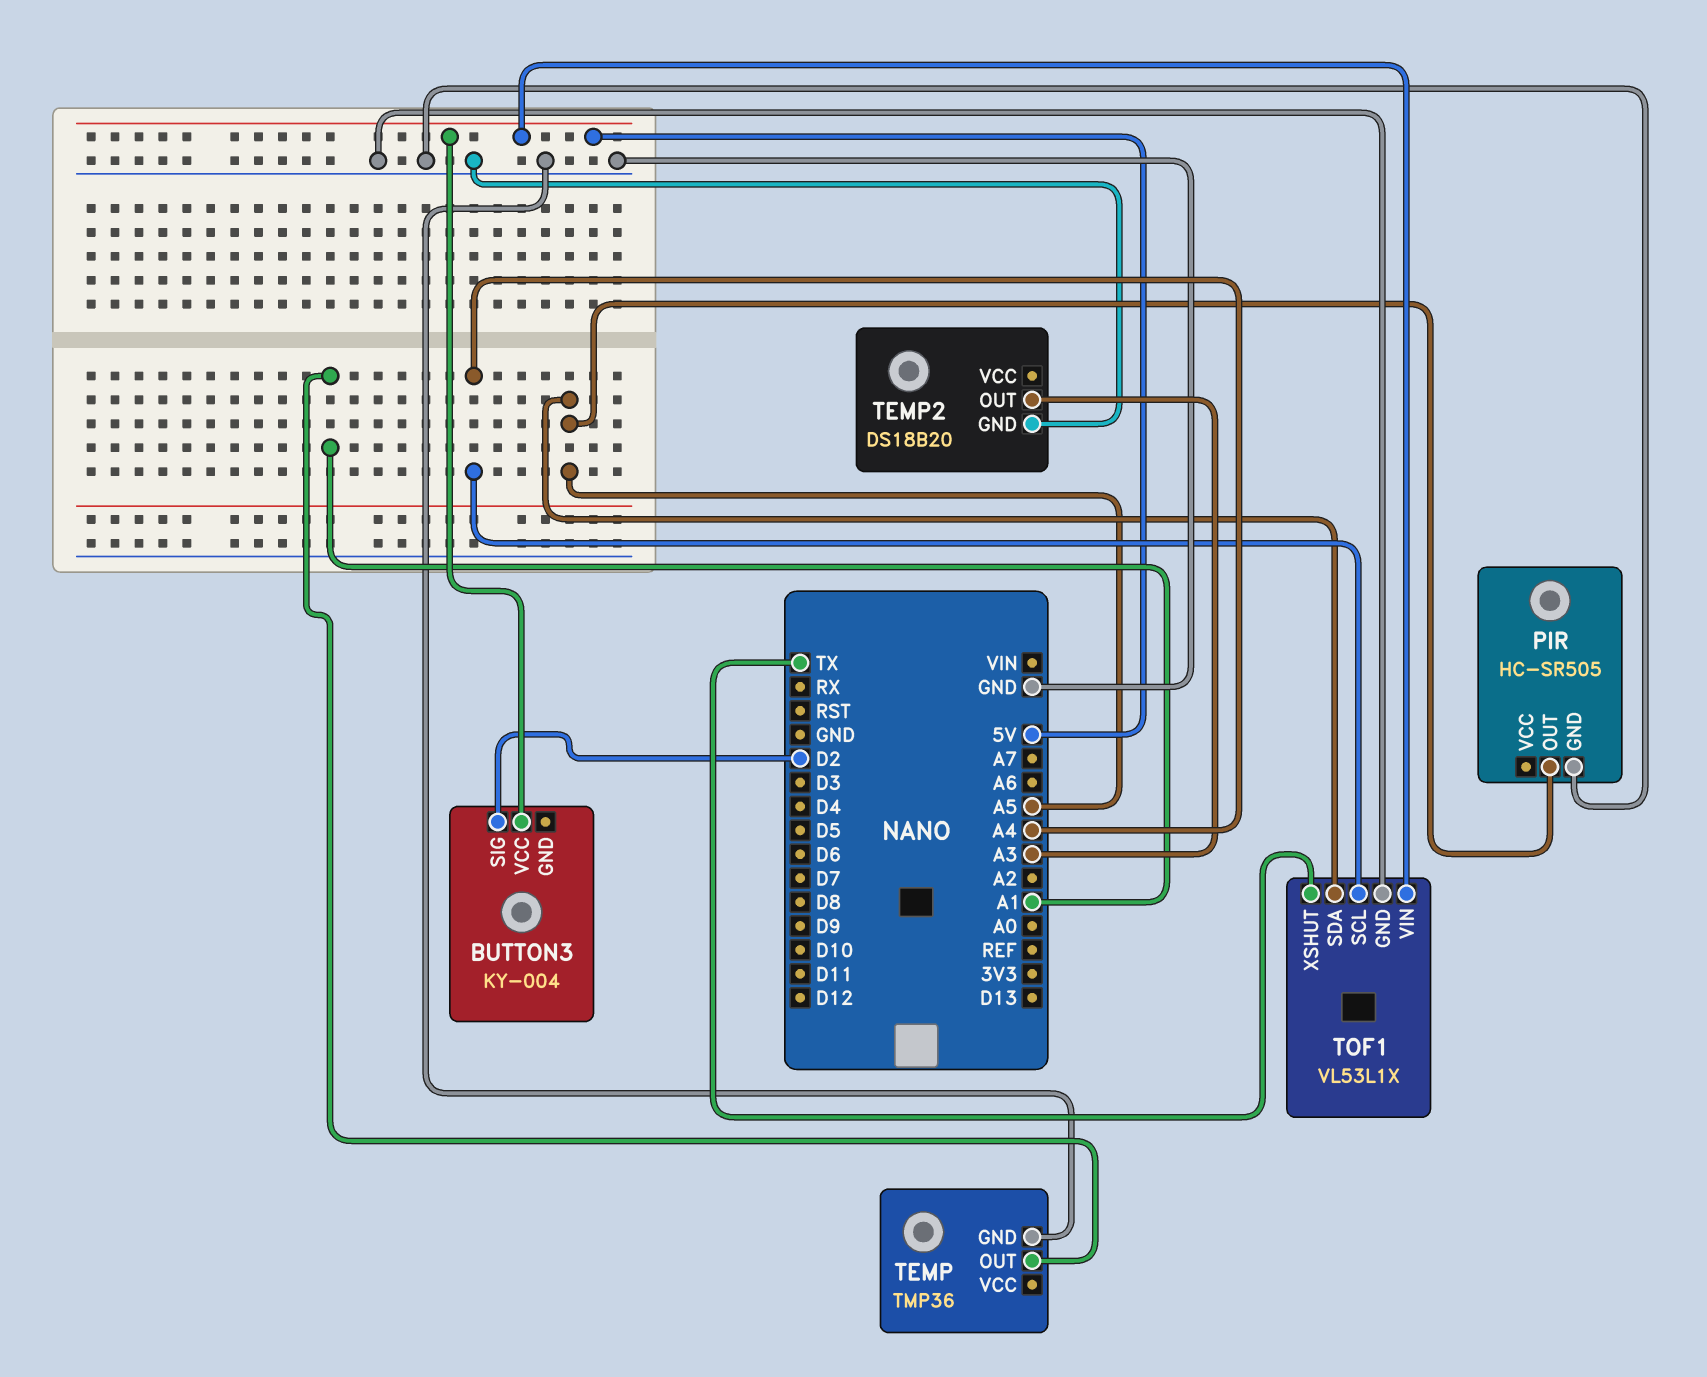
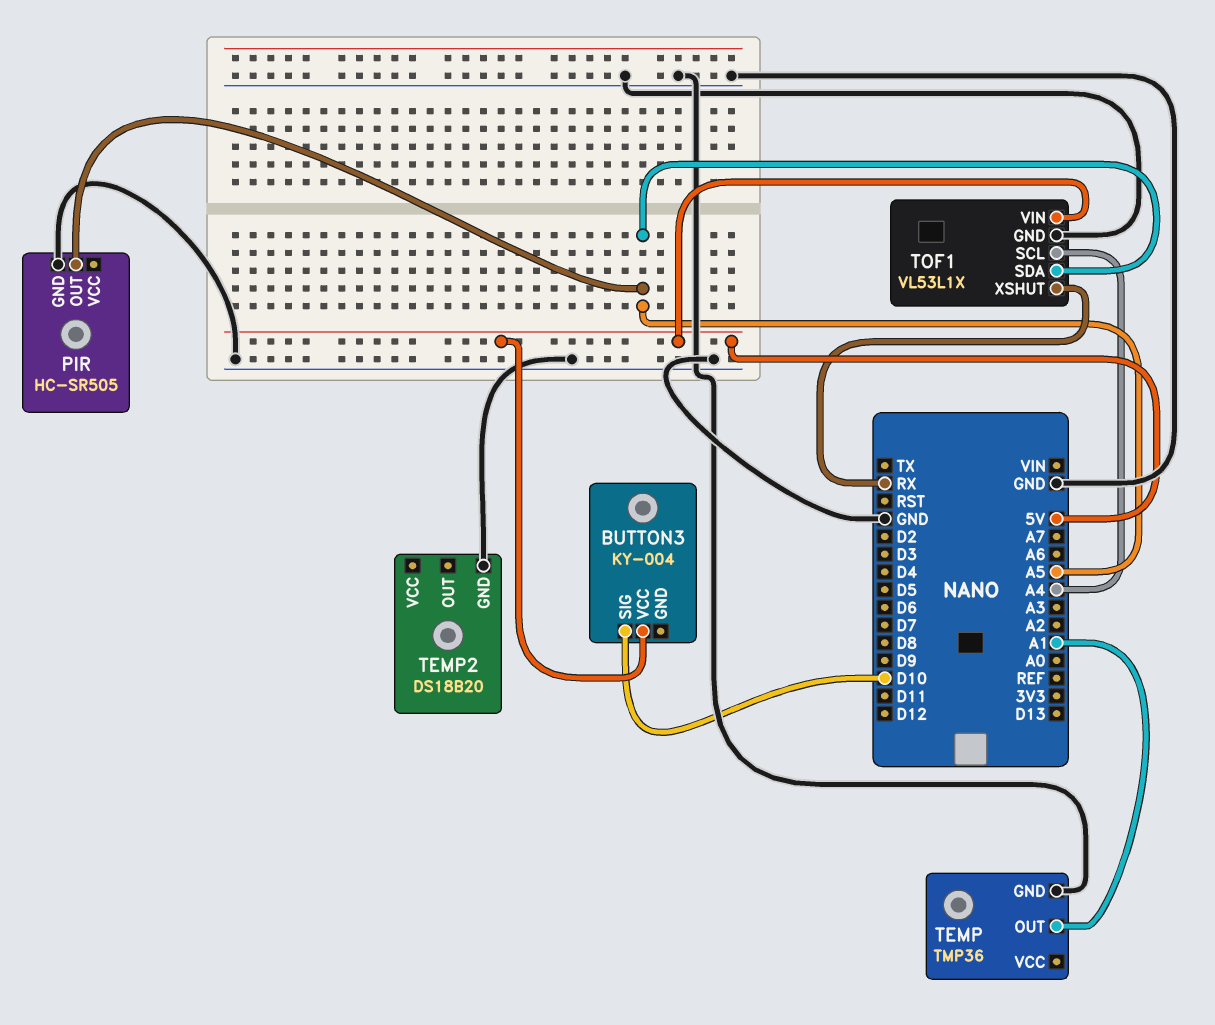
BUTTON3 pin SIG: D2 -> D10
TEMP2 pin OUT: A3 -> none
TOF1 pin XSHUT: TX -> RX

